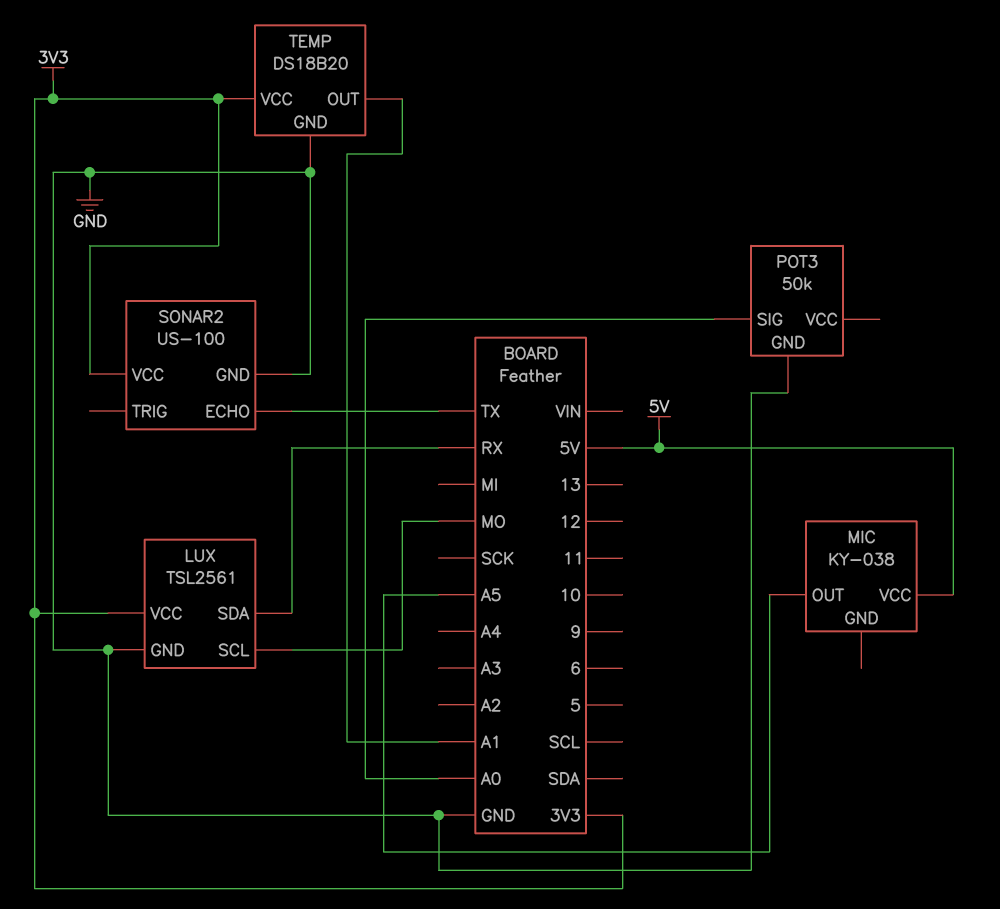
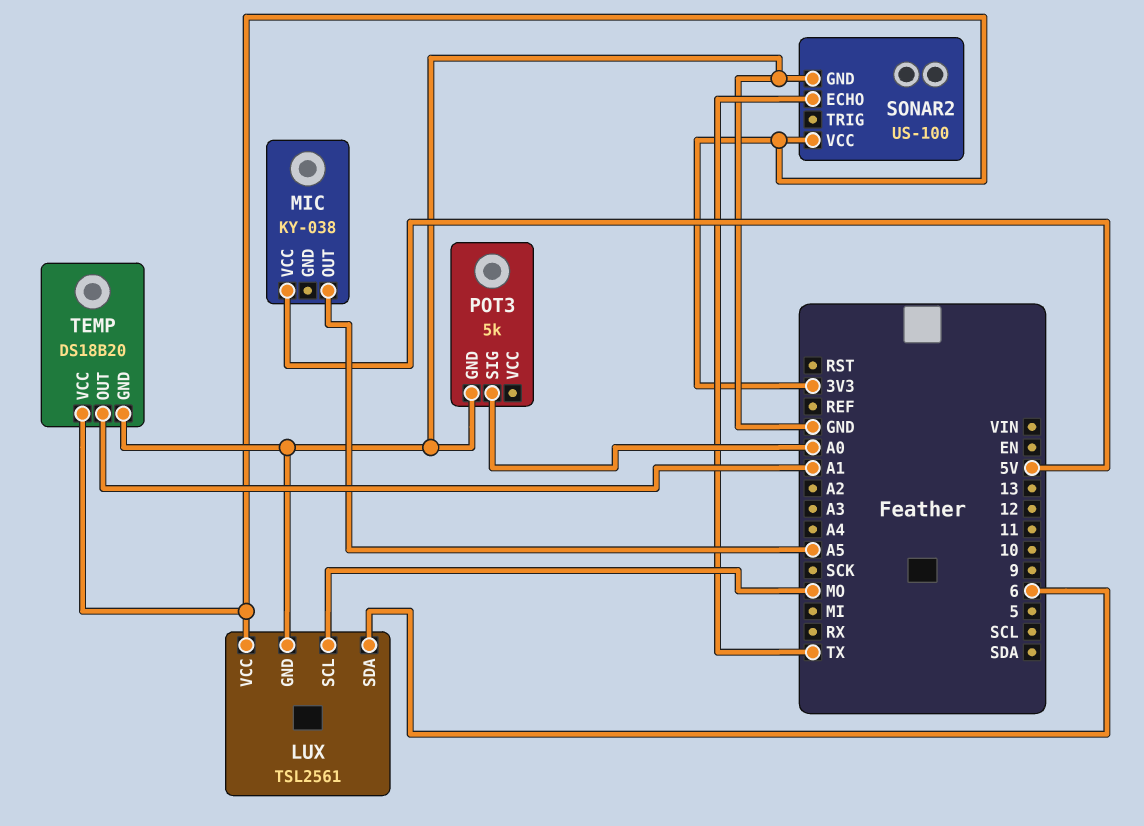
LUX pin SDA: RX -> 6
POT3: 50k -> 5k

